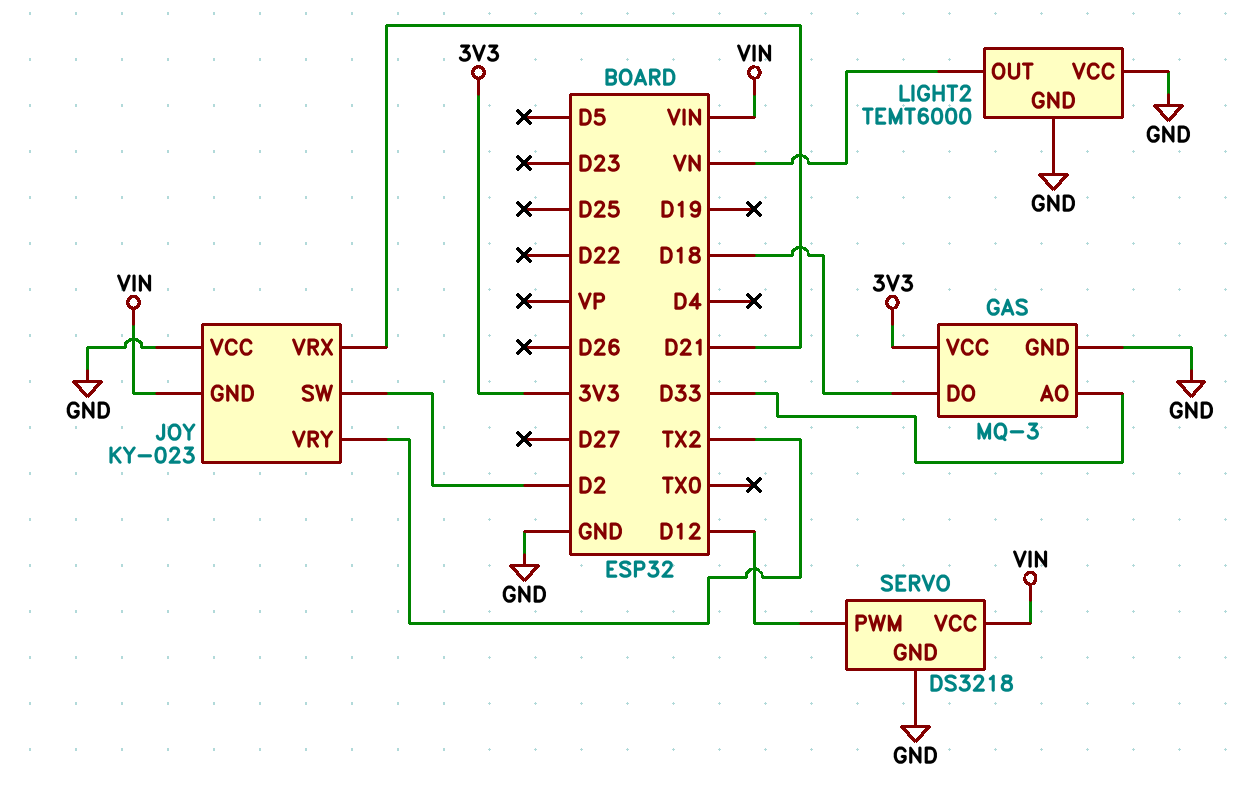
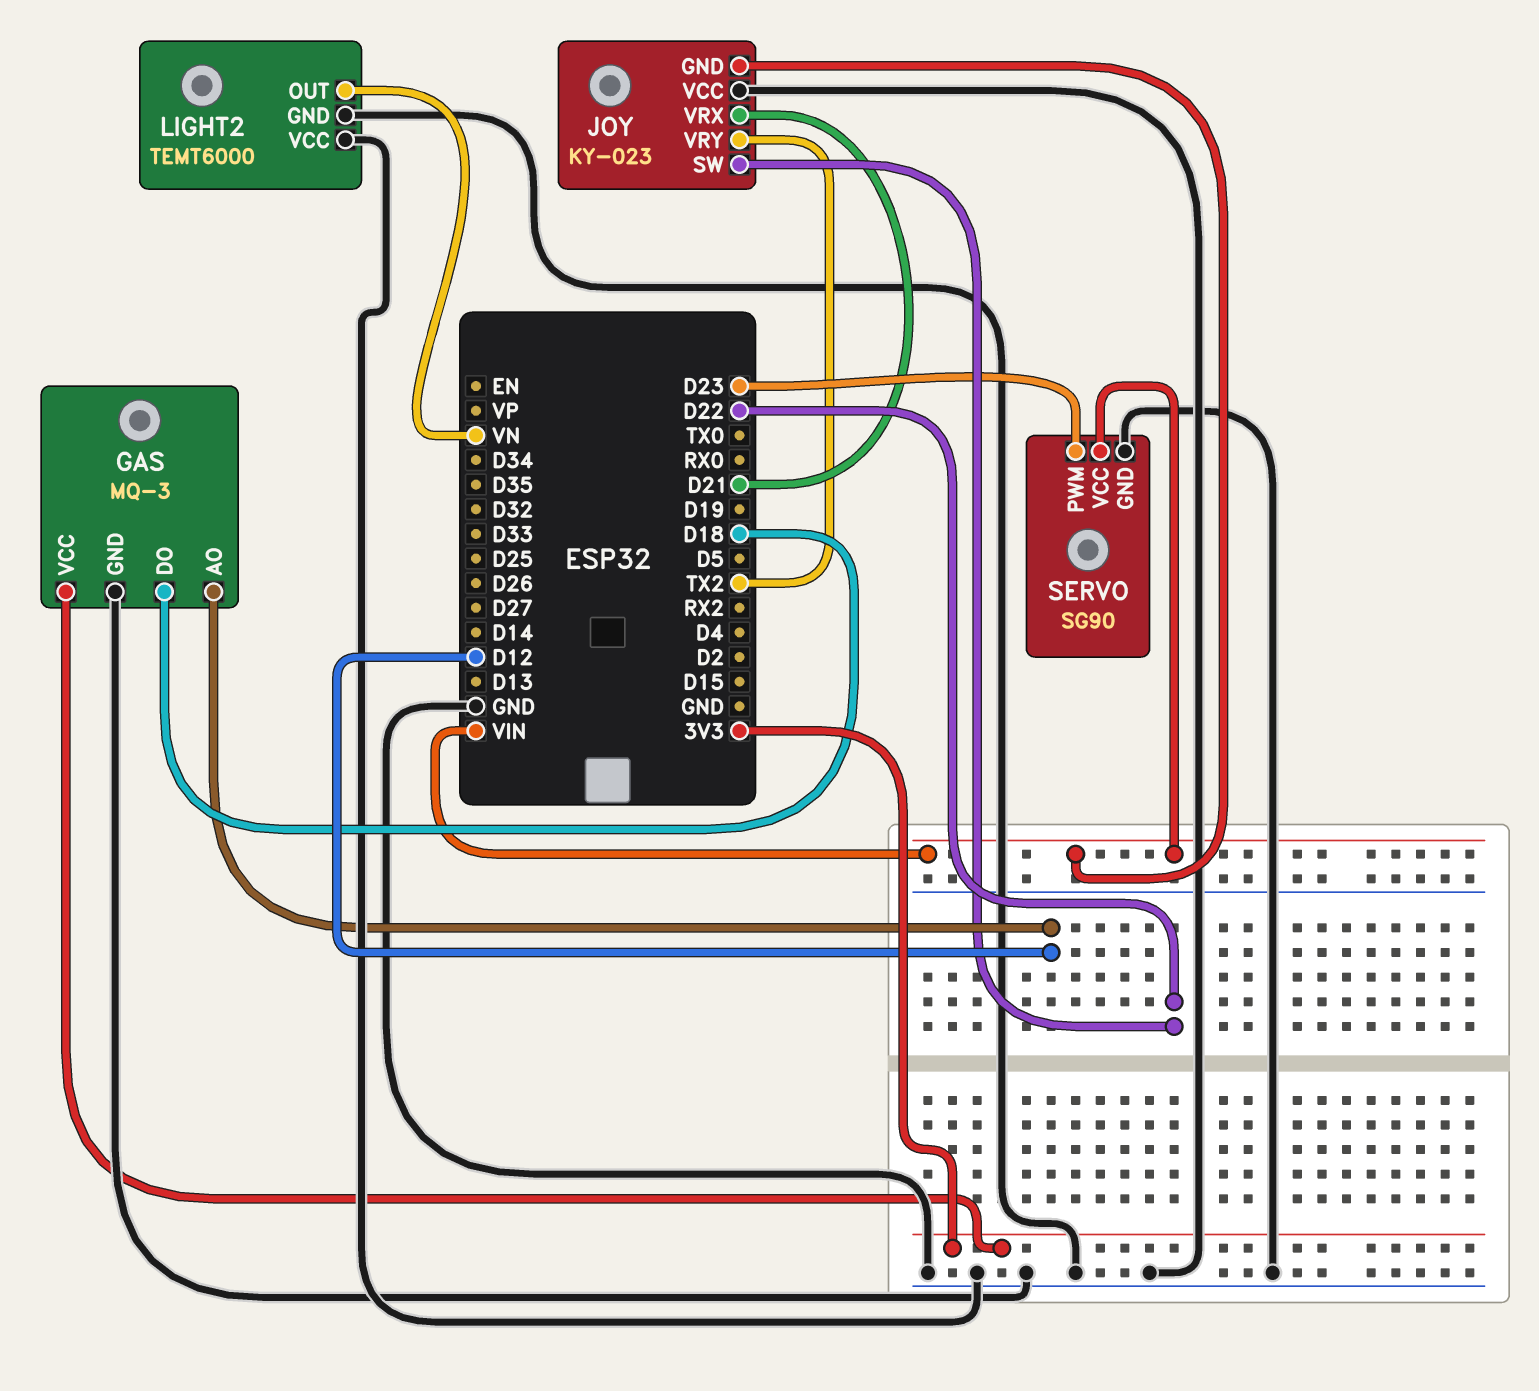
GAS pin AO: D33 -> D12
JOY pin SW: D2 -> D22
SERVO: DS3218 -> SG90
SERVO pin PWM: D12 -> D23

